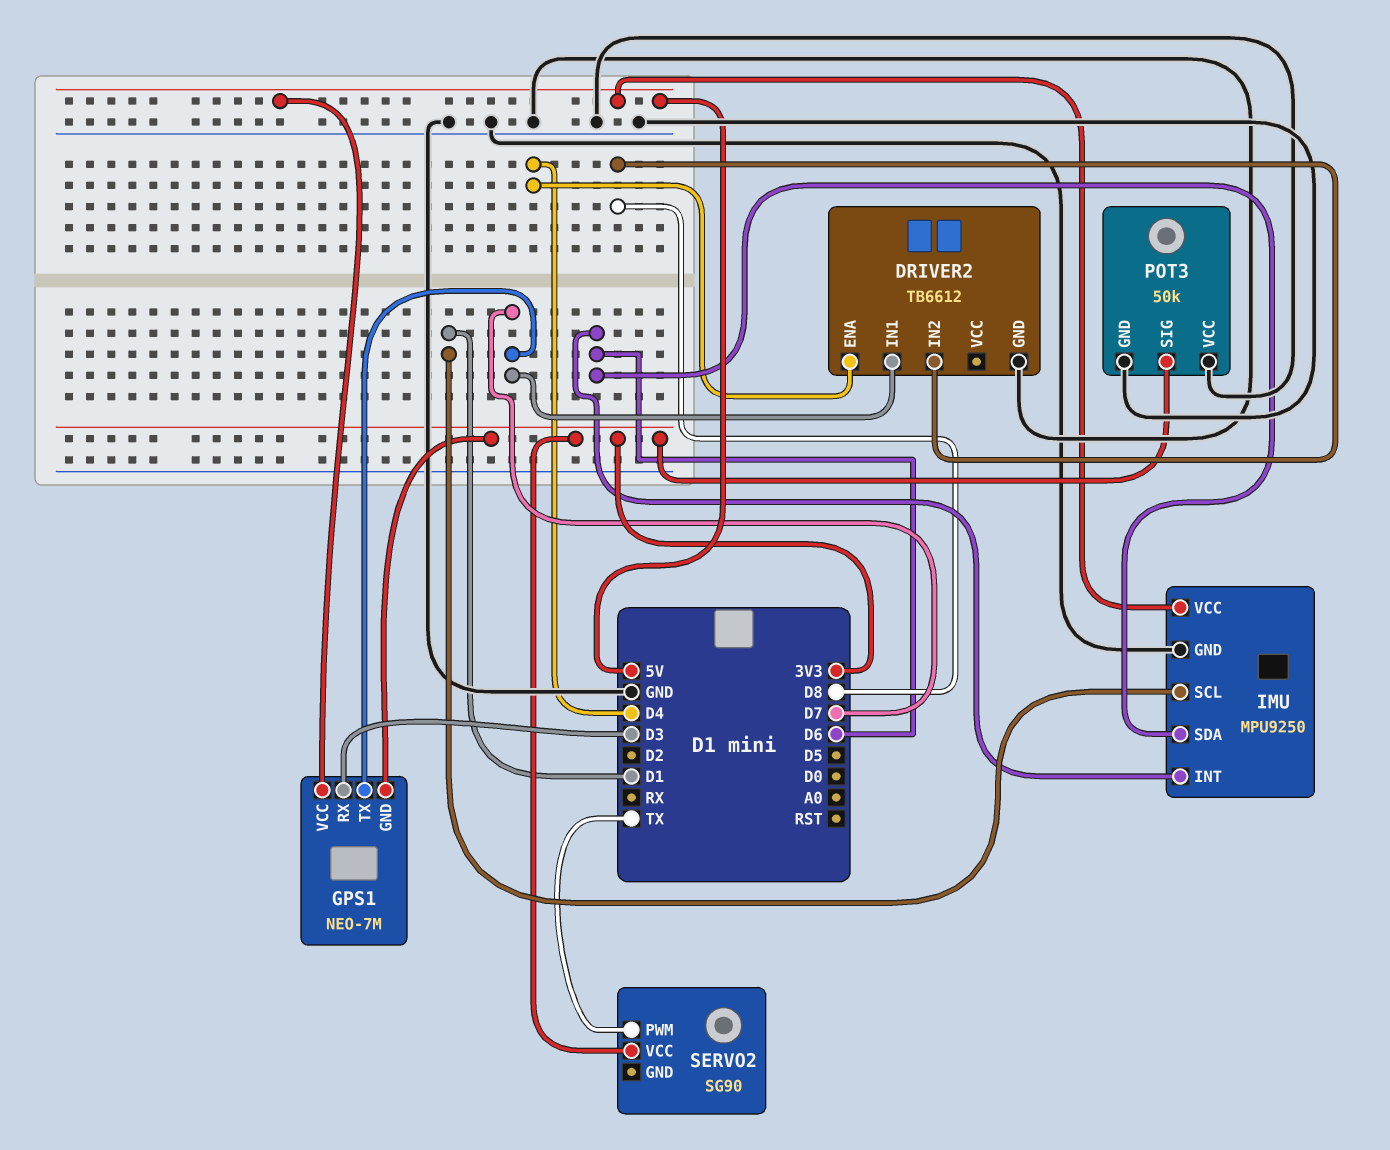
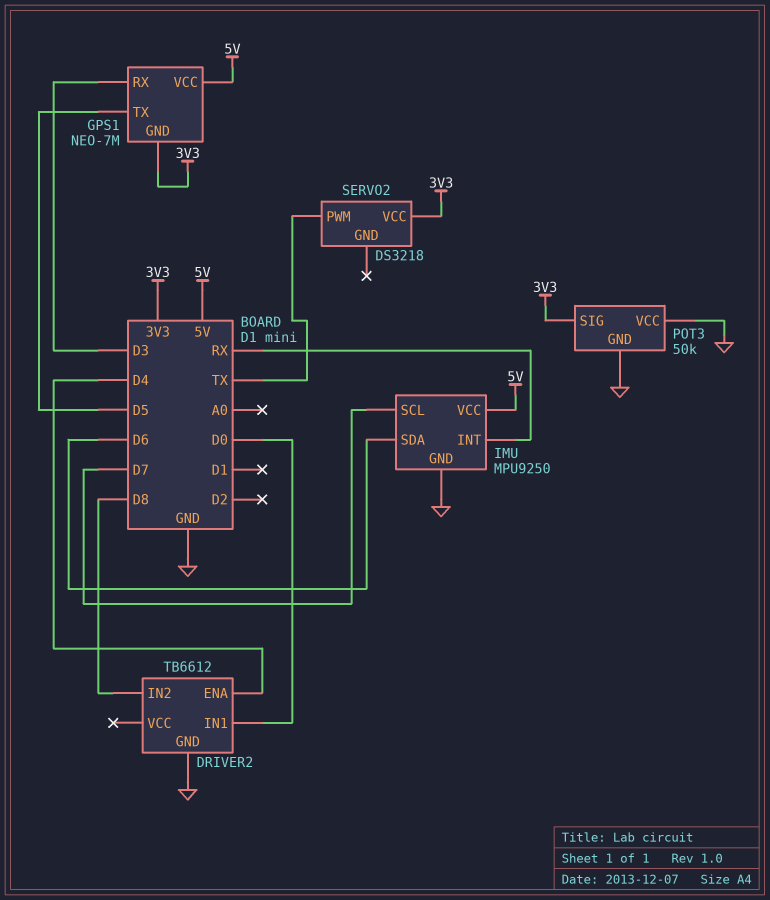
DRIVER2 pin IN1: D7 -> D0
GPS1 pin TX: D7 -> D5
IMU pin INT: D6 -> RX
IMU pin SCL: D1 -> D7
SERVO2: SG90 -> DS3218

